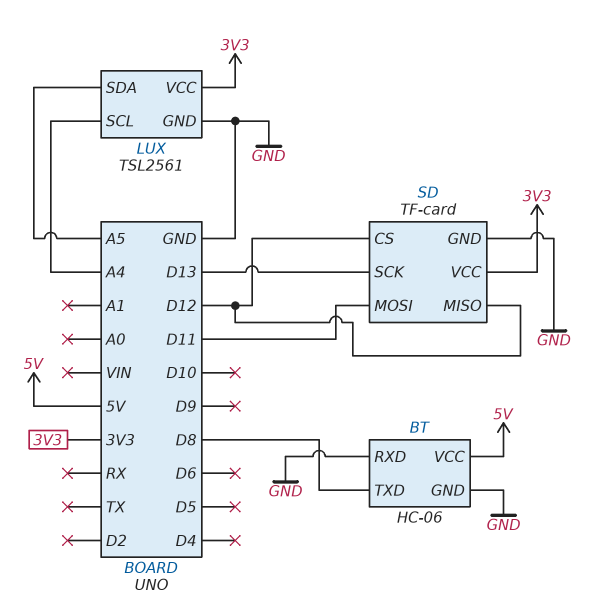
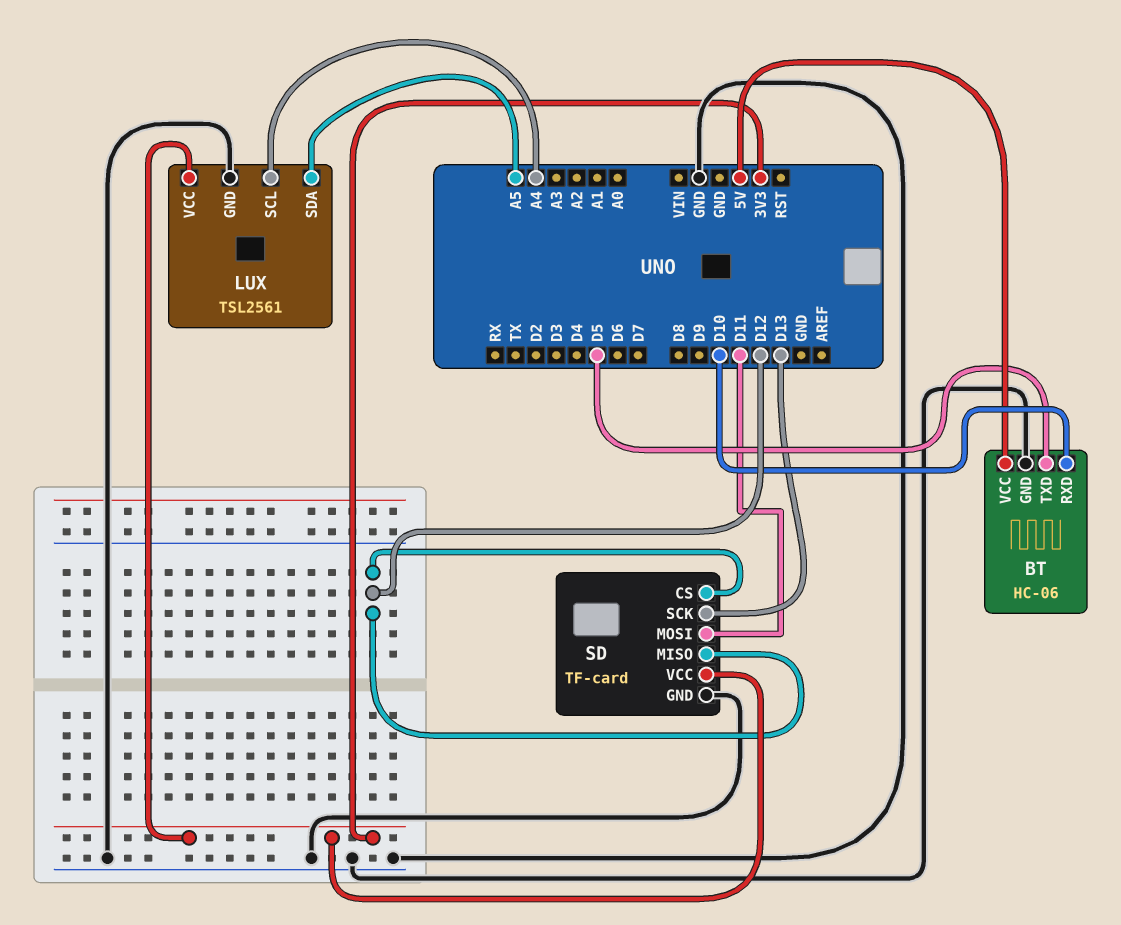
BT pin RXD: GND -> D10
BT pin TXD: D8 -> D5

